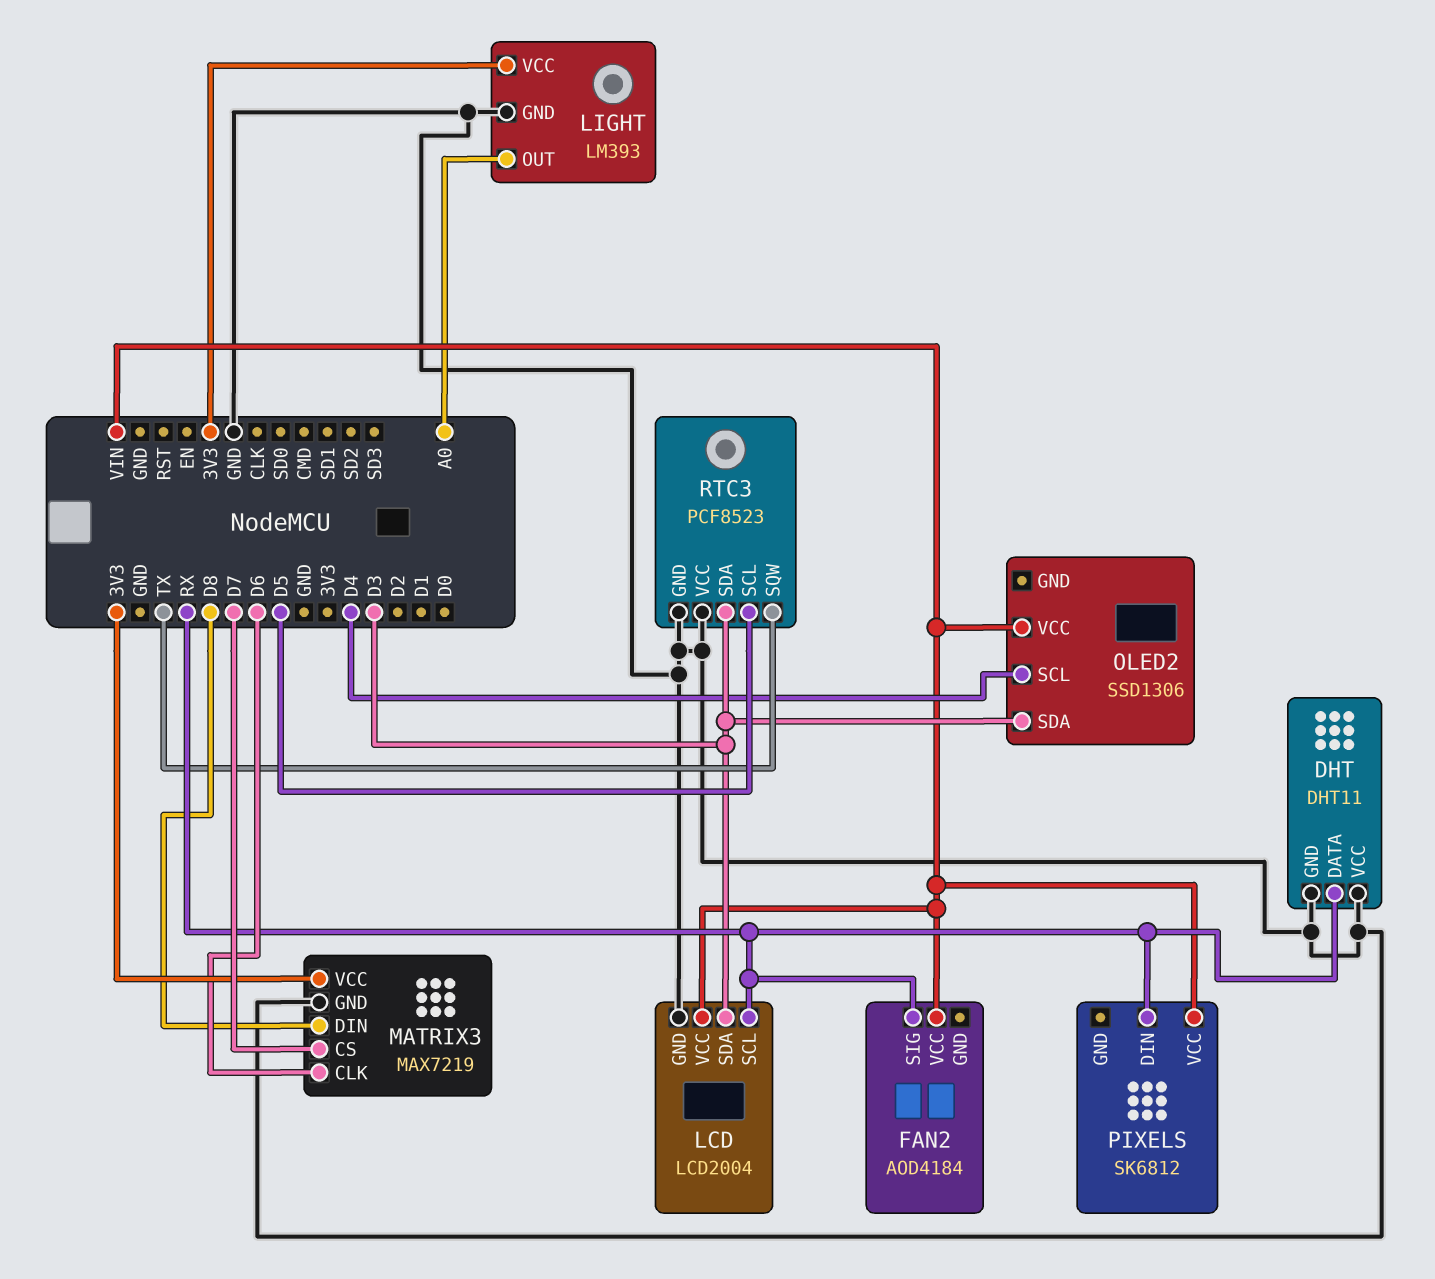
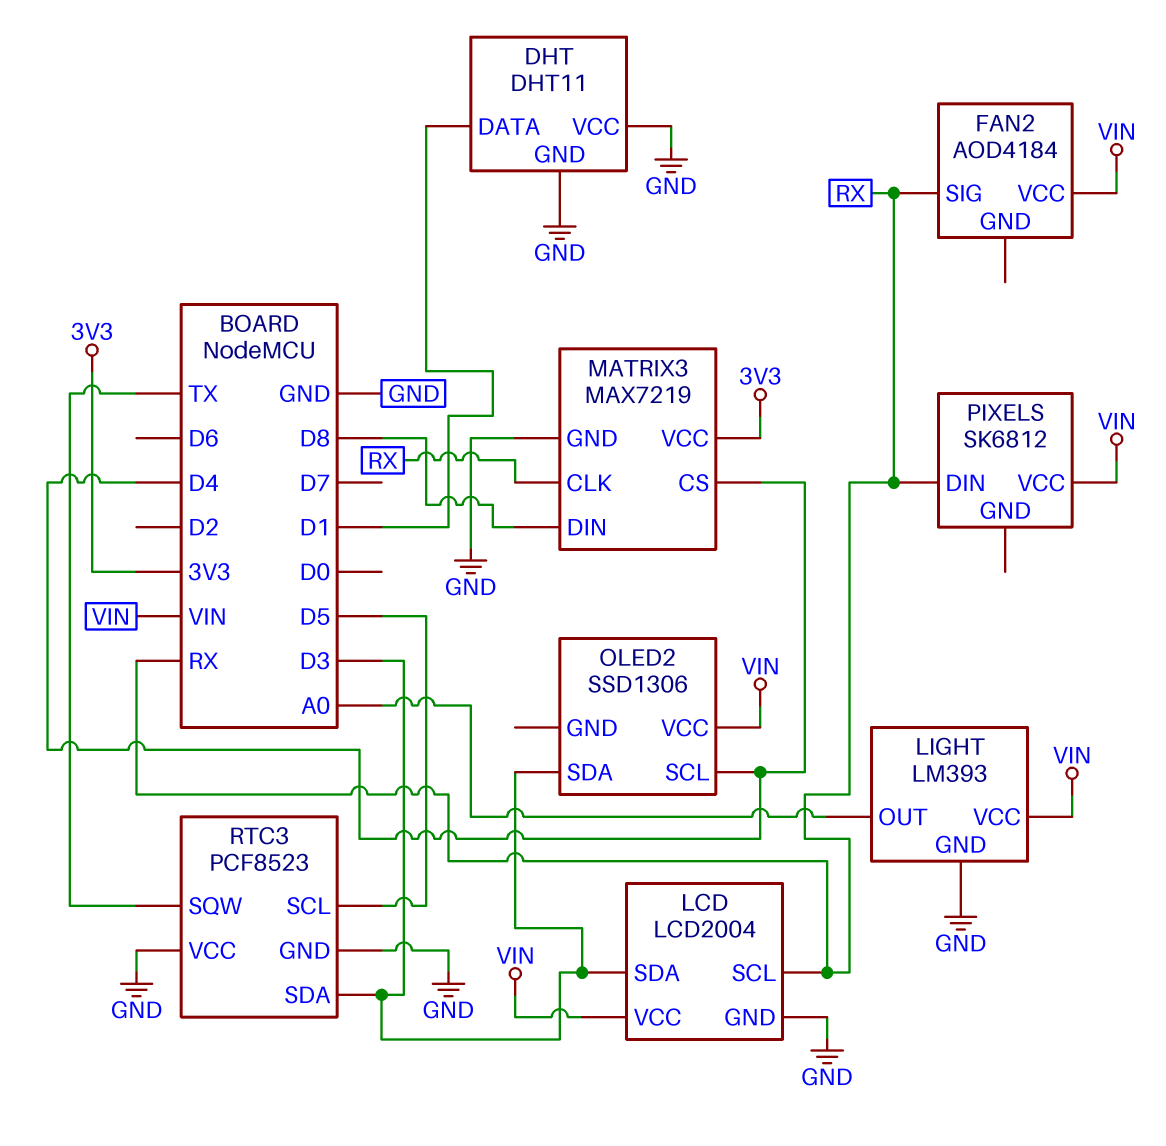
DHT pin DATA: RX -> D1
LIGHT pin VCC: 3V3 -> VIN
MATRIX3 pin CLK: D6 -> RX
MATRIX3 pin CS: D7 -> D4

